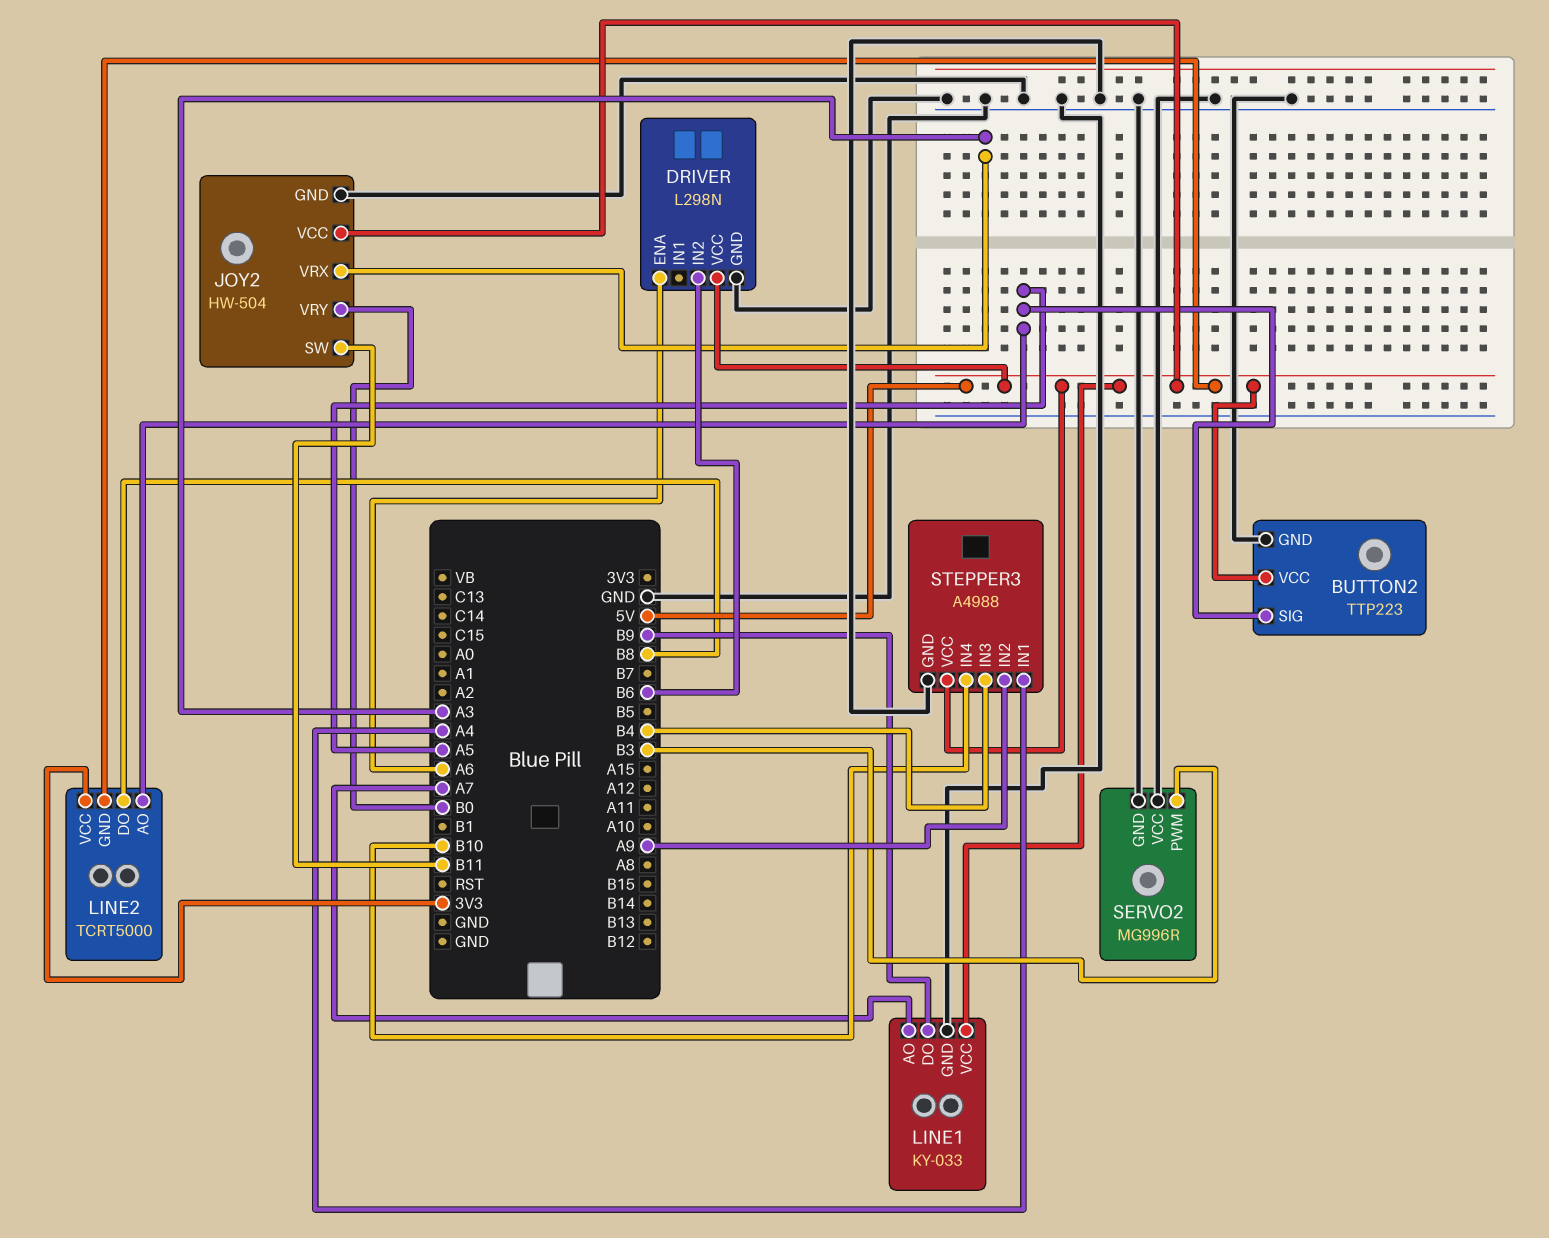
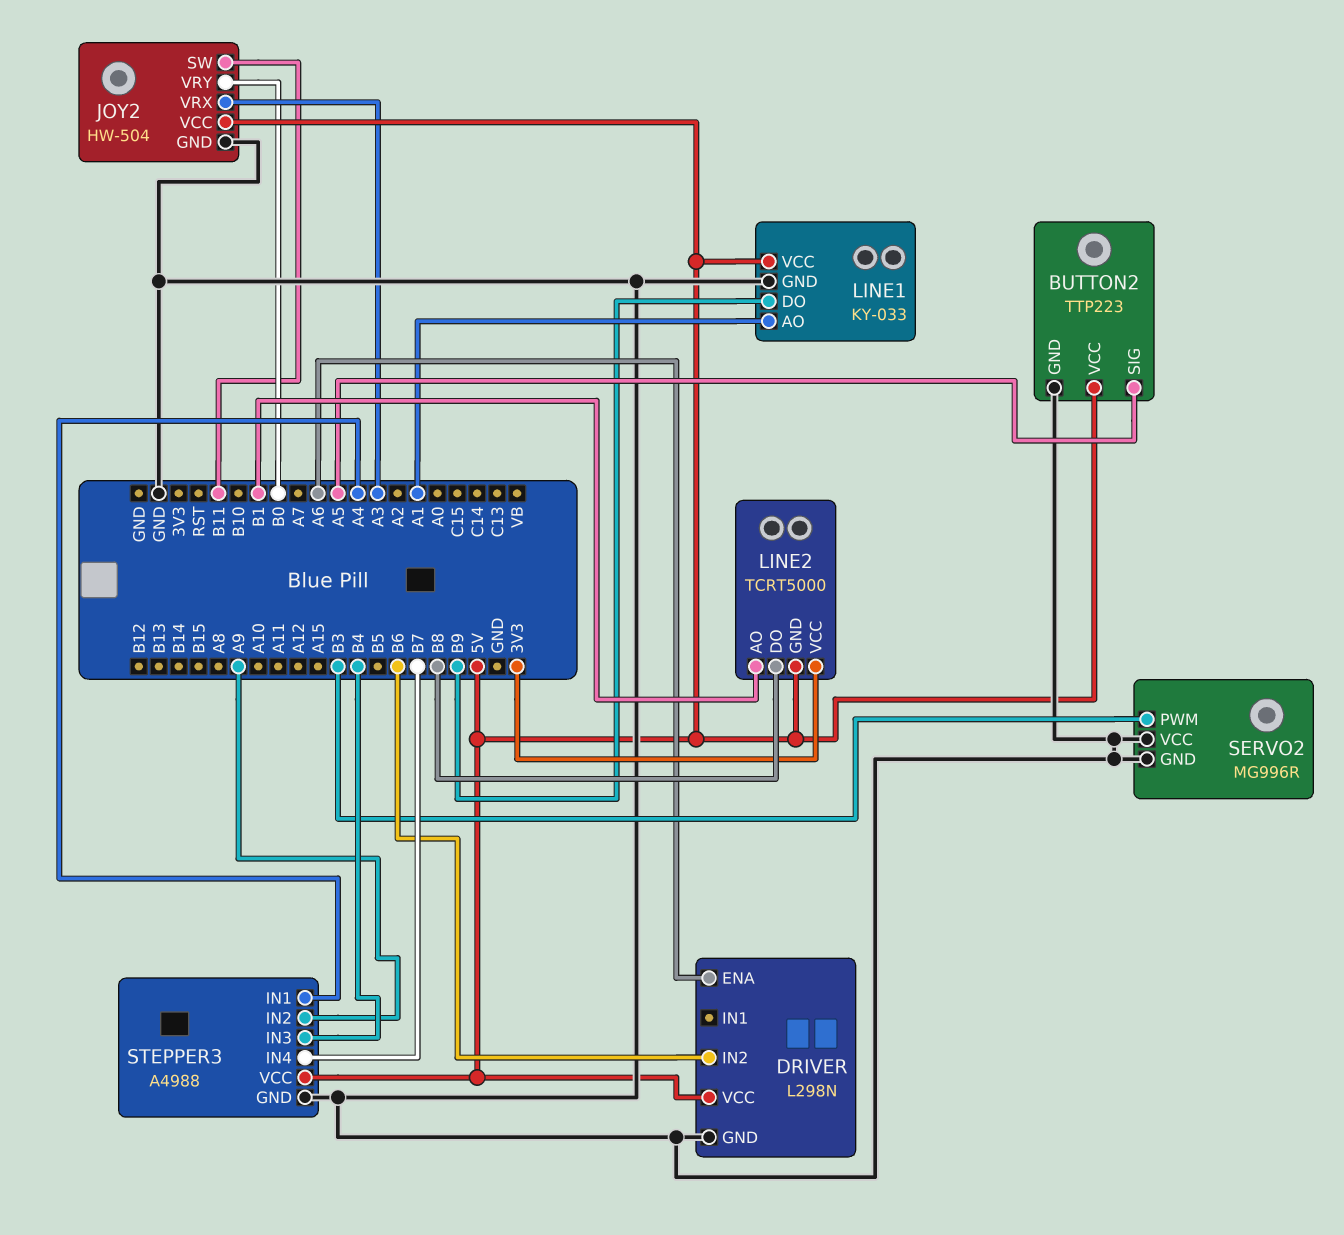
LINE1 pin AO: A7 -> A1
LINE2 pin AO: A5 -> B1
STEPPER3 pin IN4: B10 -> B7

